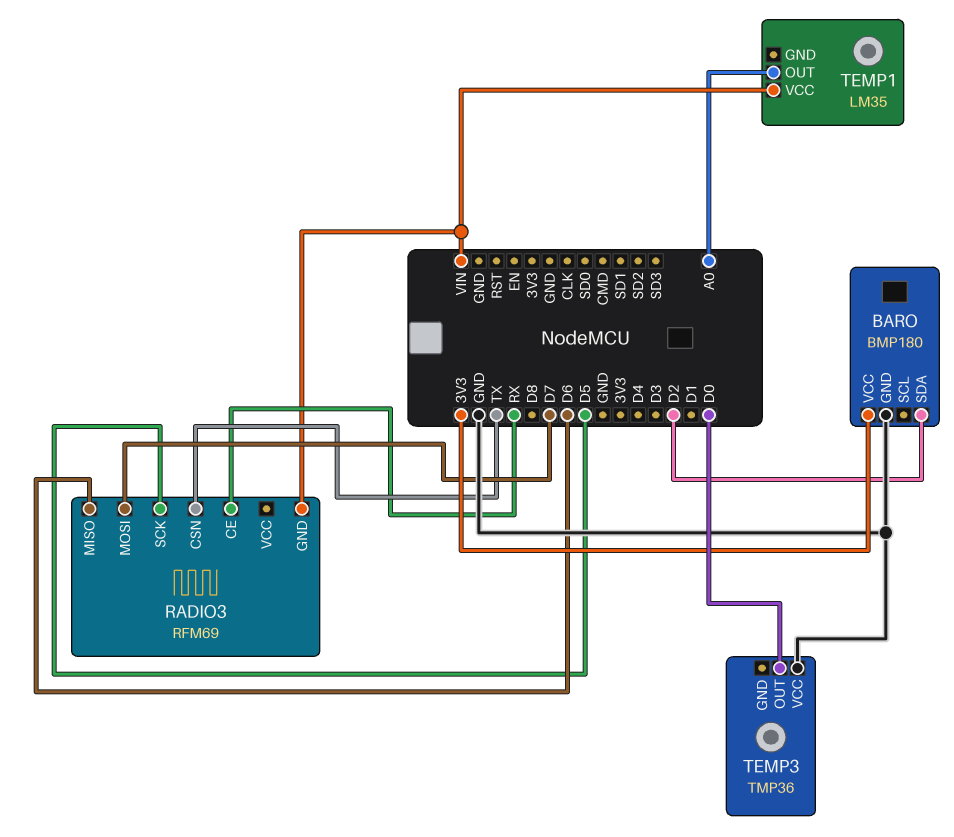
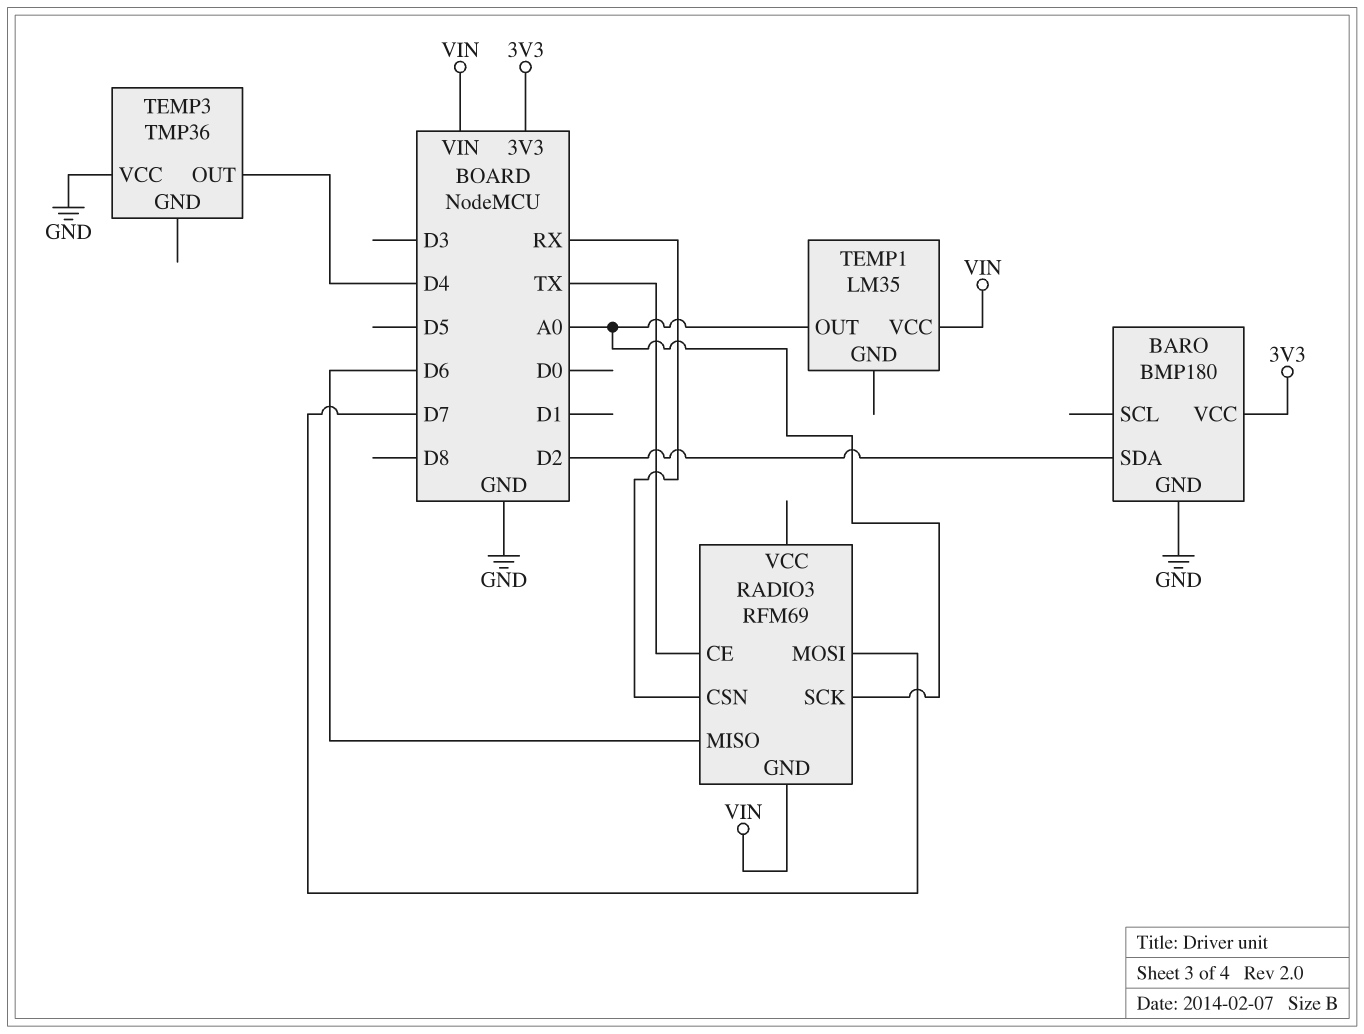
RADIO3 pin CE: RX -> TX
RADIO3 pin CSN: TX -> RX
RADIO3 pin SCK: D5 -> A0
TEMP3 pin OUT: D0 -> D4

